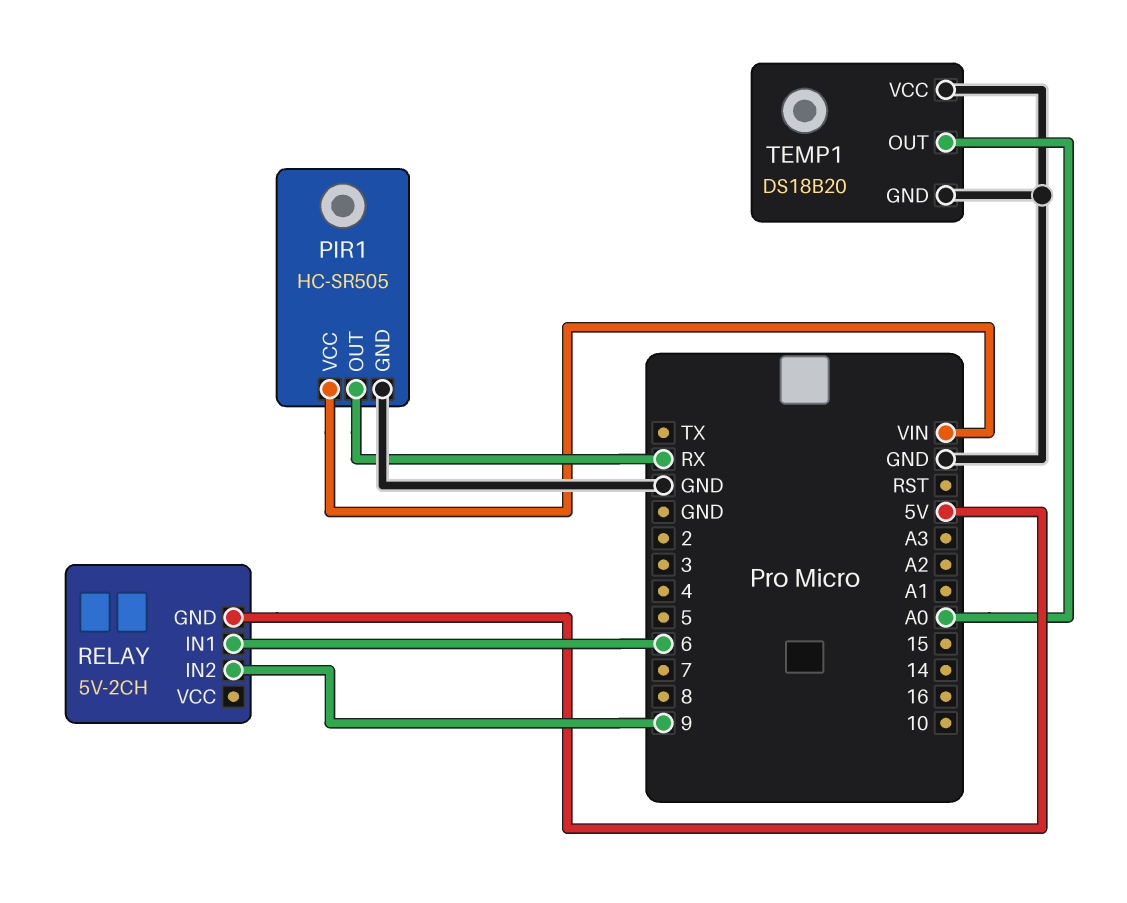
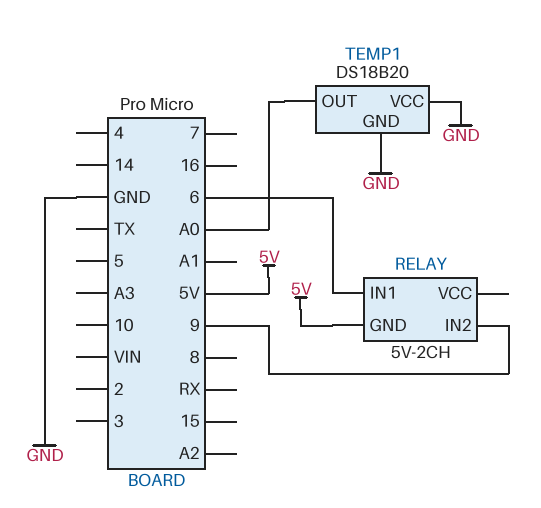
PIR1: HC-SR505 -> none
PIR1 pin GND: GND -> none
PIR1 pin OUT: RX -> none
PIR1 pin VCC: VIN -> none

